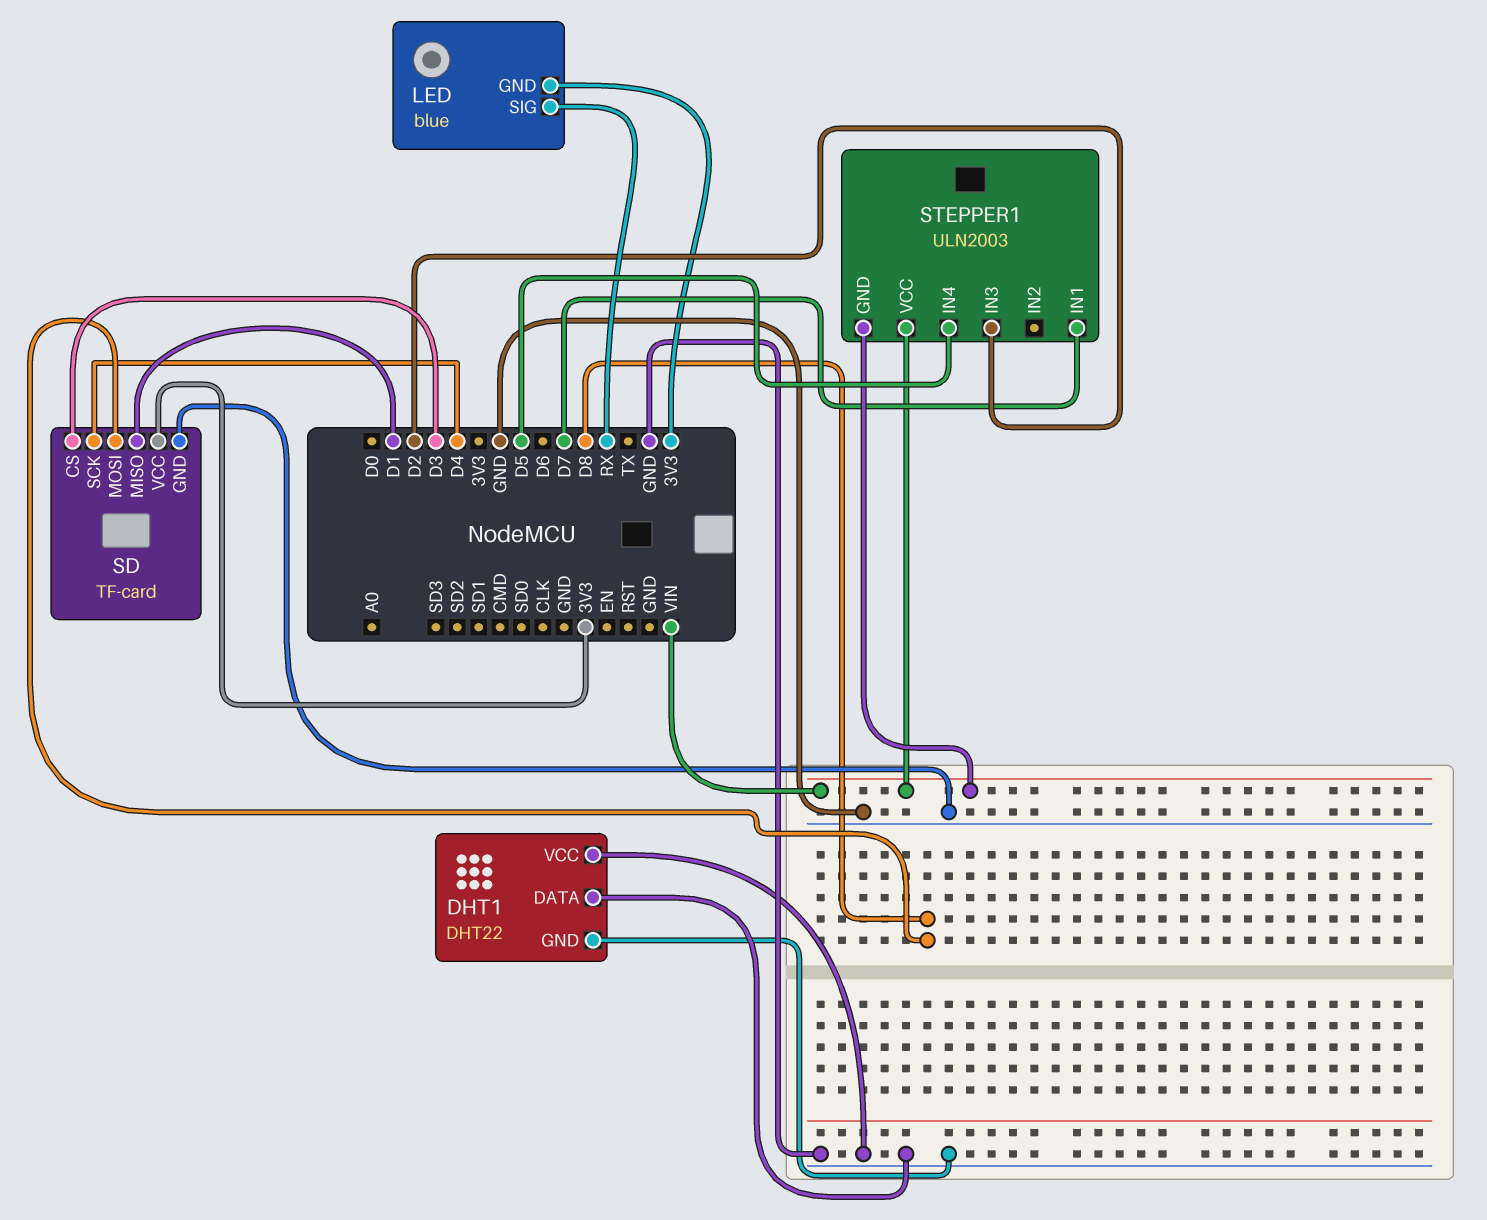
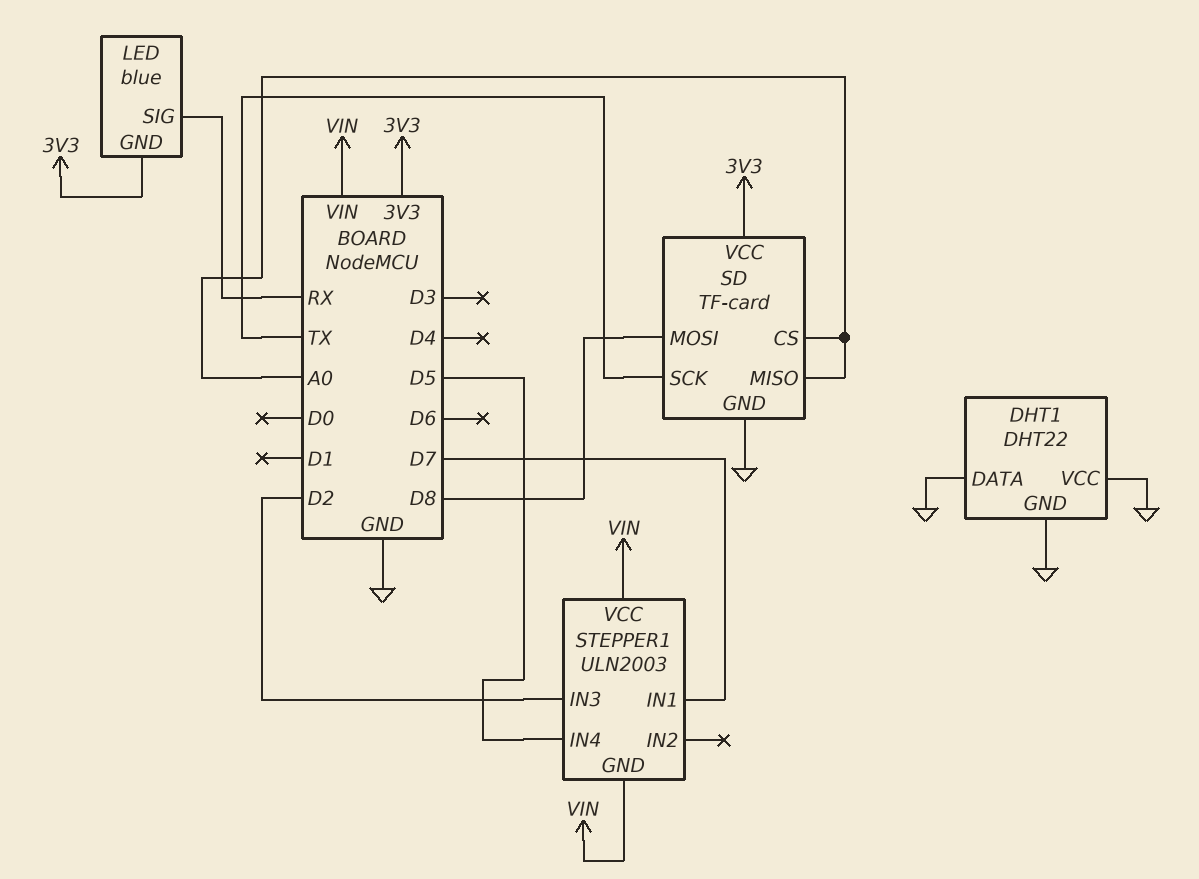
SD pin CS: D3 -> A0
SD pin MISO: D1 -> A0
SD pin SCK: D4 -> TX

